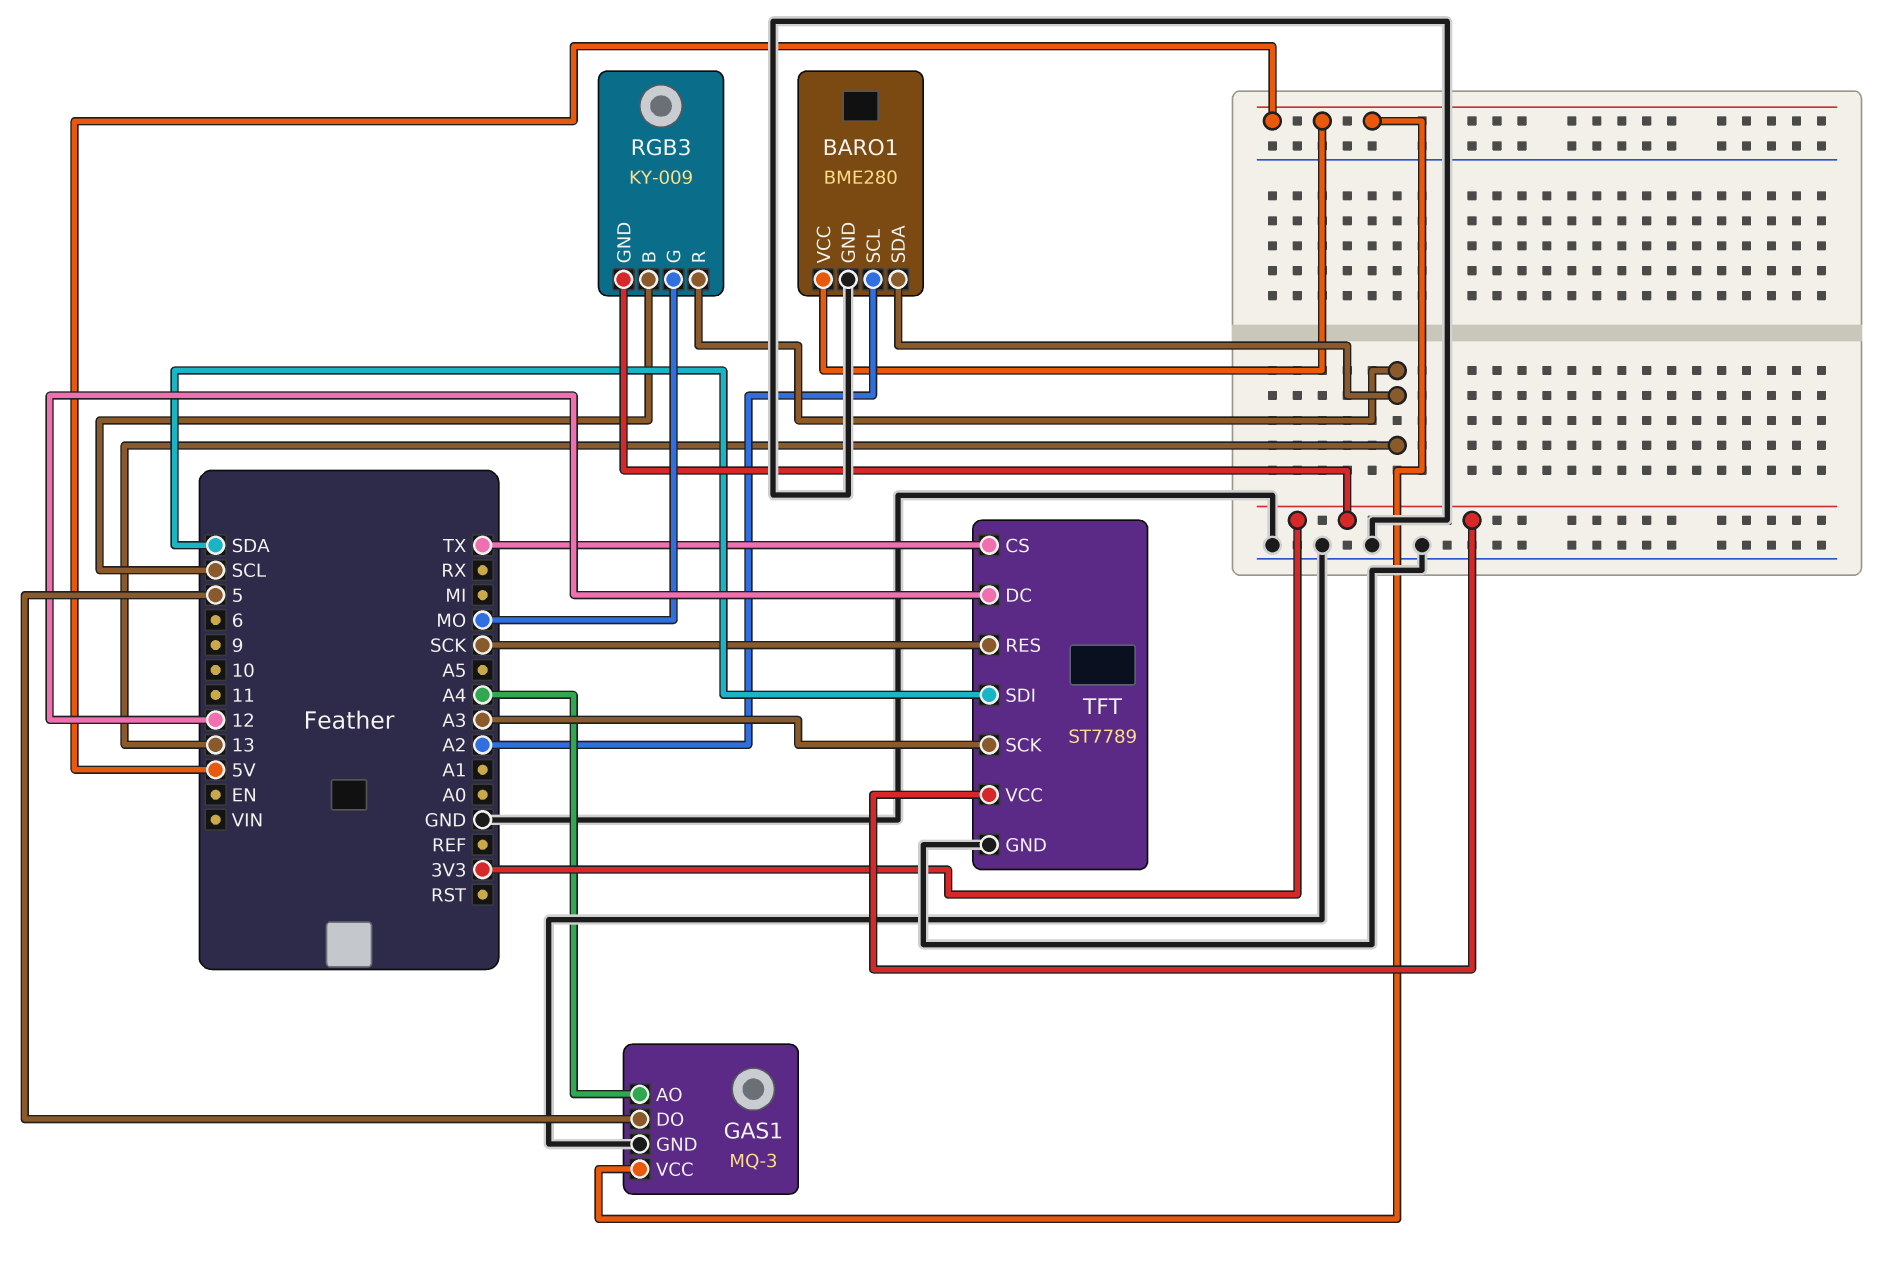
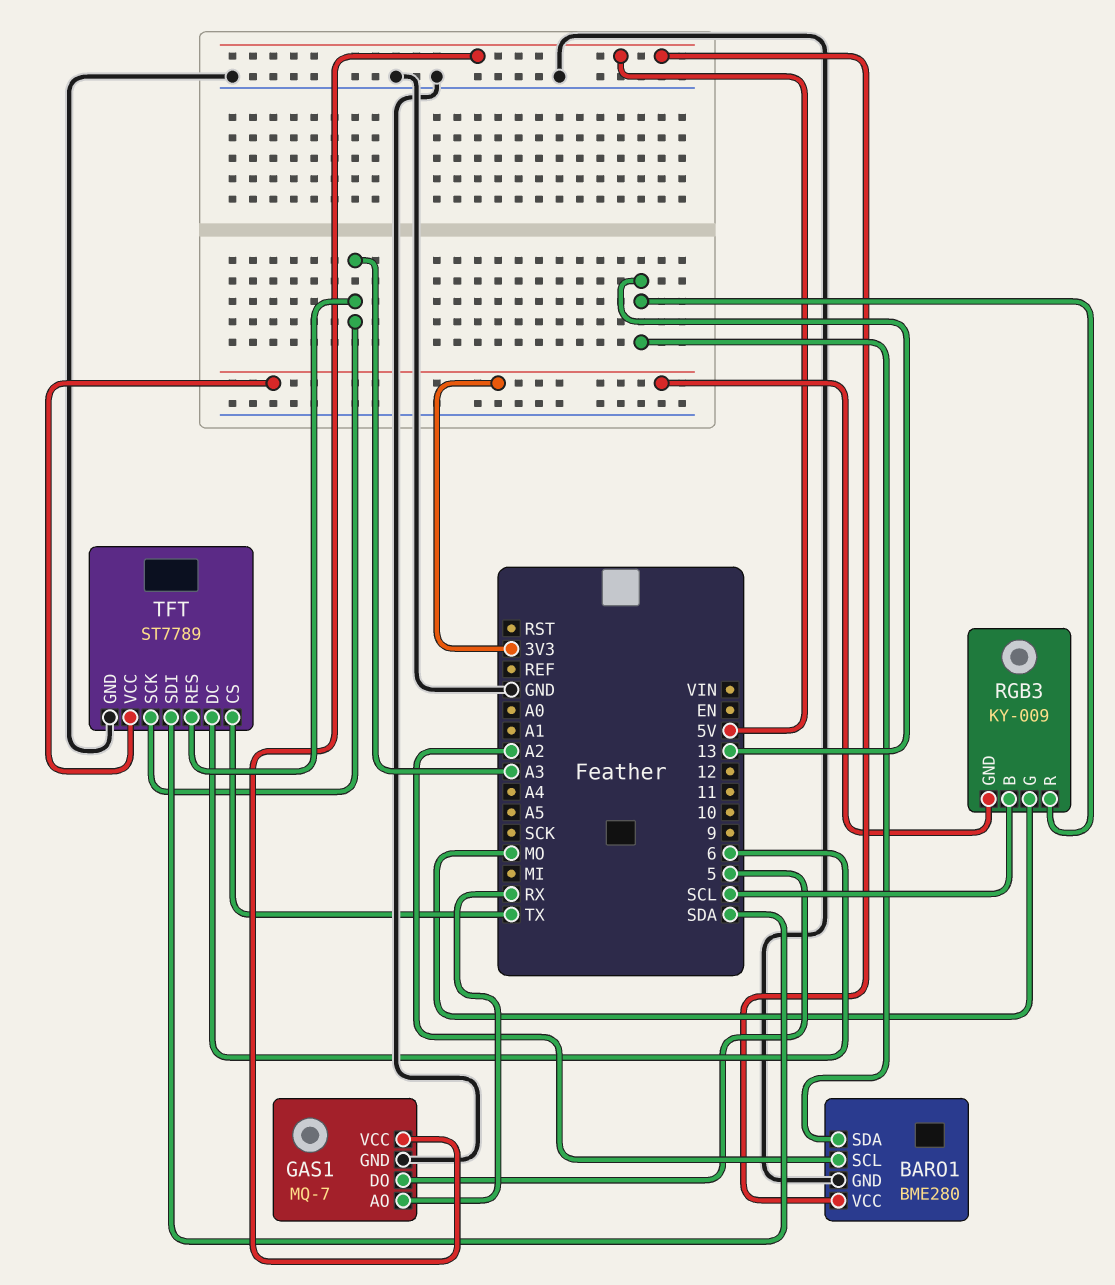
GAS1: MQ-3 -> MQ-7
GAS1 pin AO: A4 -> RX
TFT pin DC: 12 -> 6
TFT pin RES: SCK -> A3

